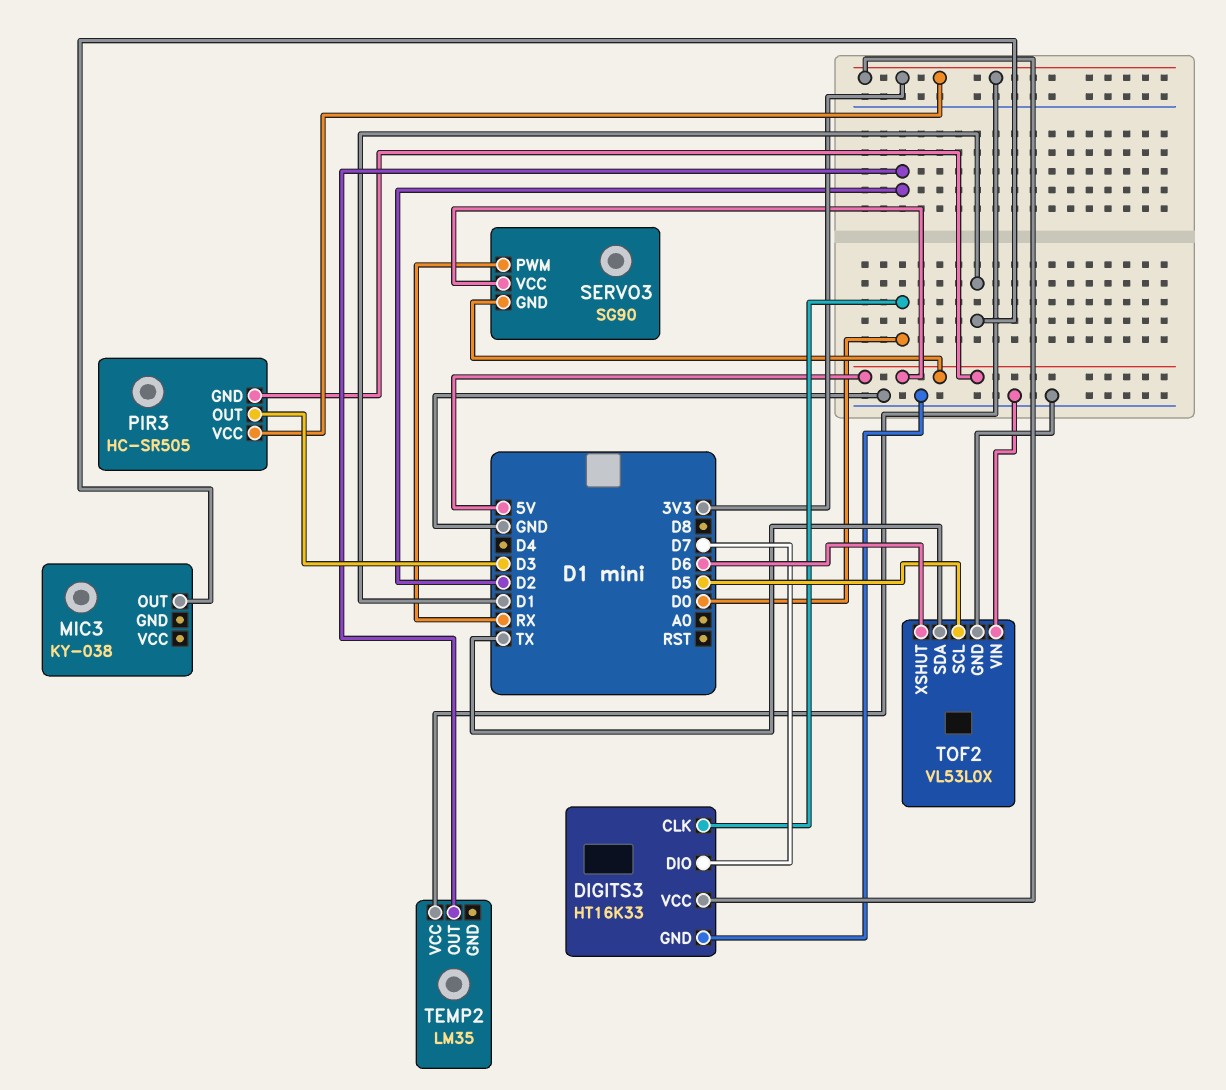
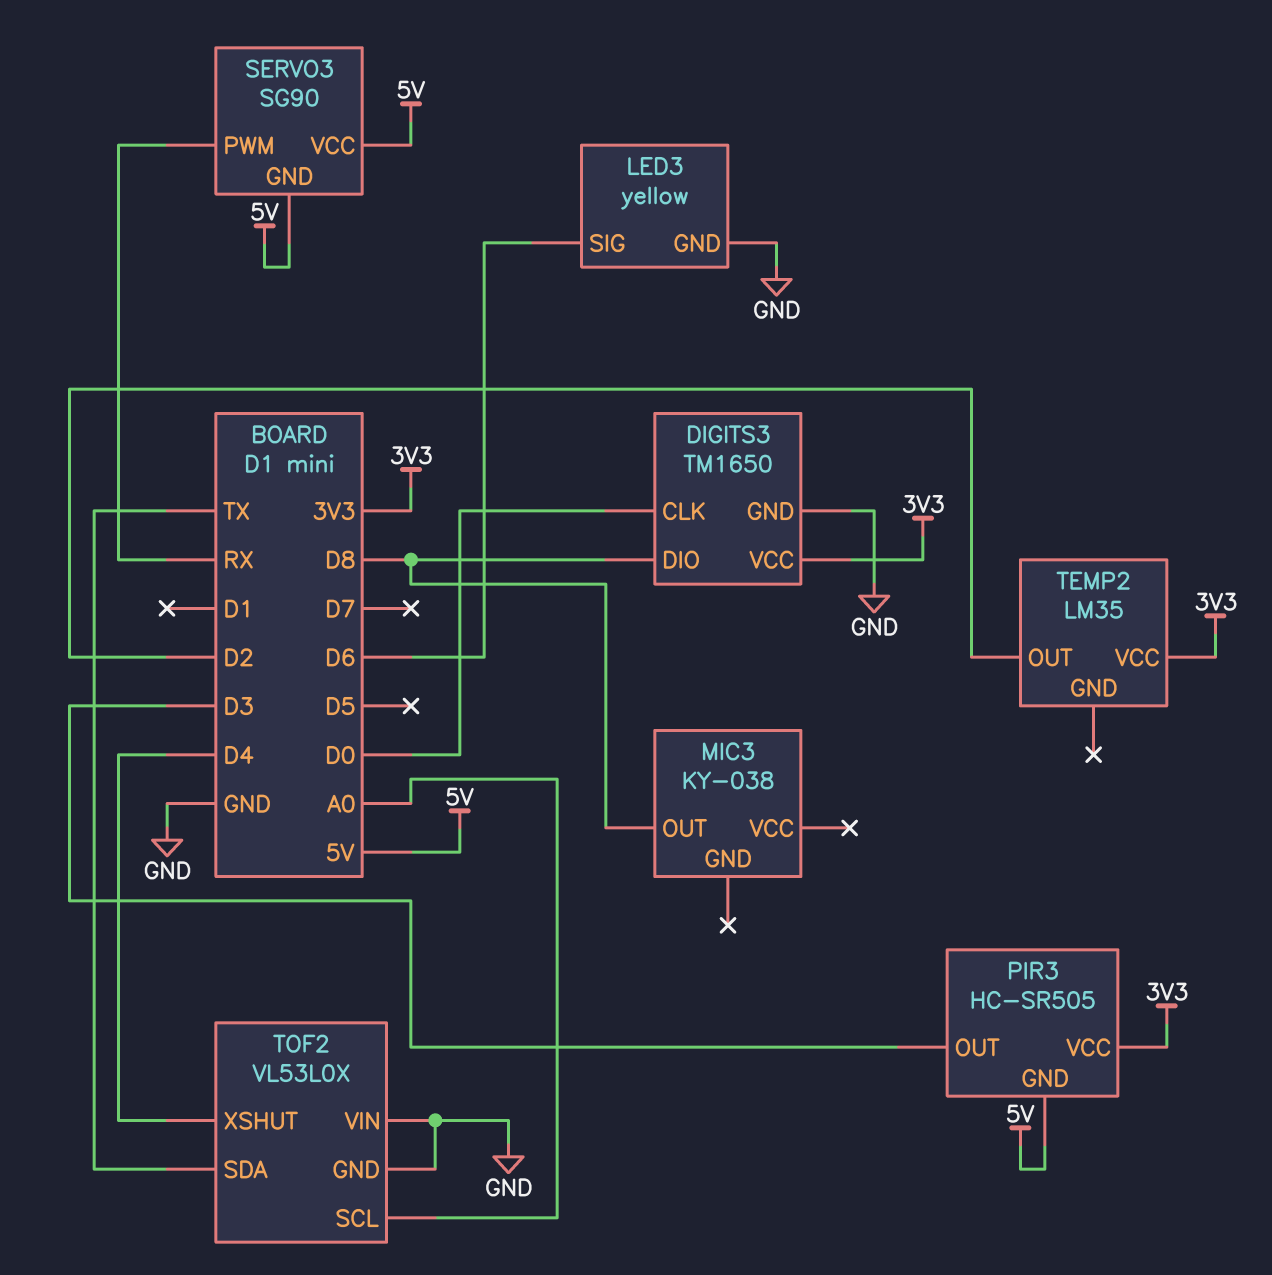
DIGITS3: HT16K33 -> TM1650
DIGITS3 pin DIO: D7 -> D8
LED3: none -> yellow
LED3 pin GND: none -> GND
LED3 pin SIG: none -> D6
MIC3 pin OUT: D1 -> D8
TOF2 pin SCL: D5 -> A0
TOF2 pin XSHUT: D6 -> D4

